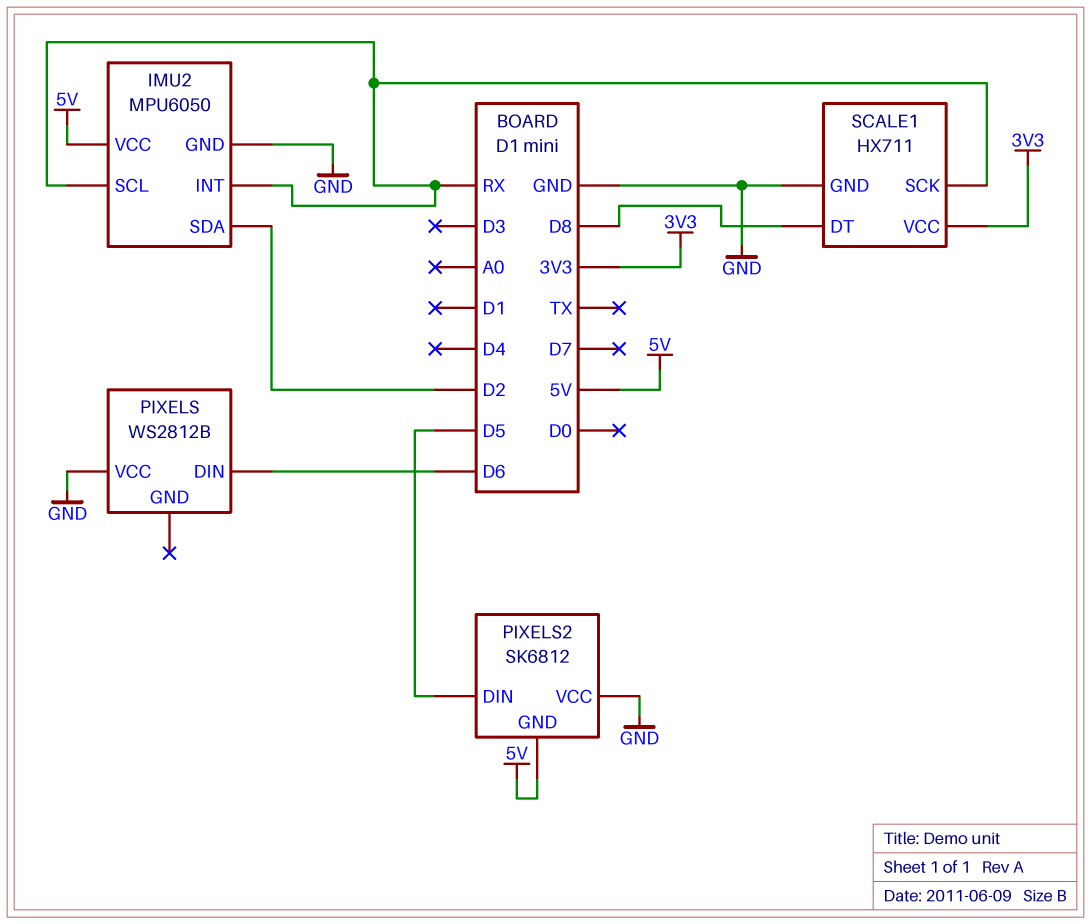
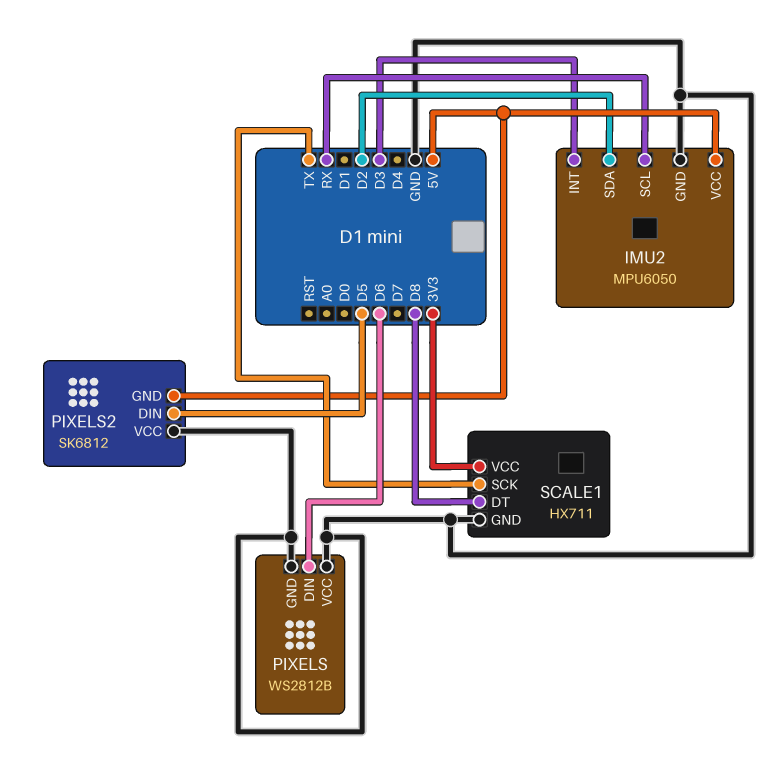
IMU2 pin INT: RX -> D3
PIXELS pin GND: none -> GND
SCALE1 pin SCK: RX -> TX

